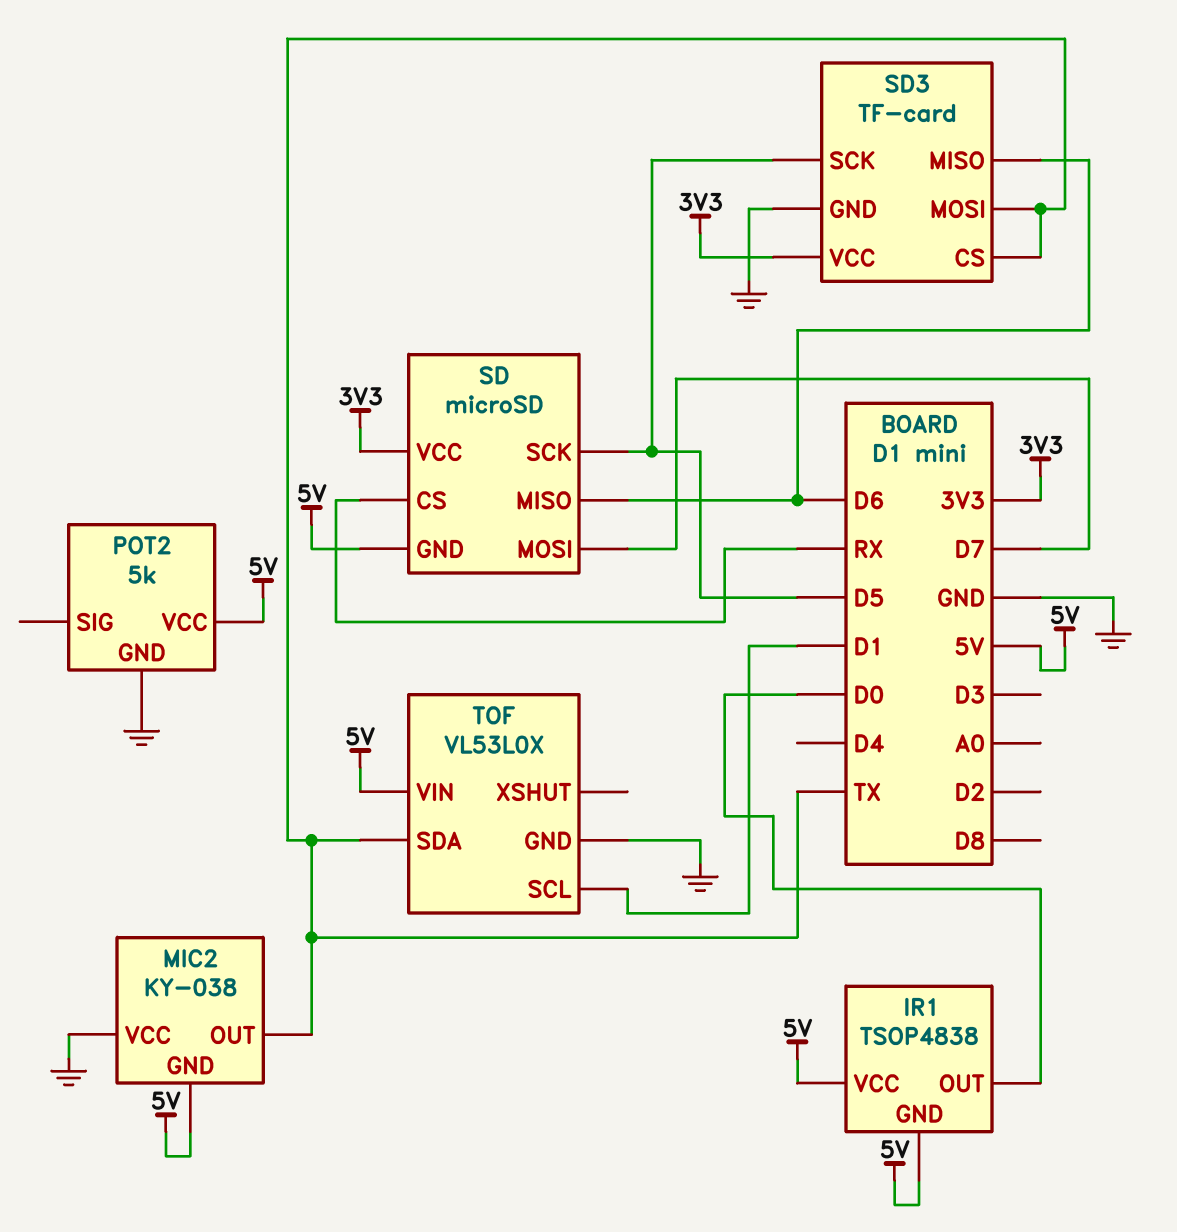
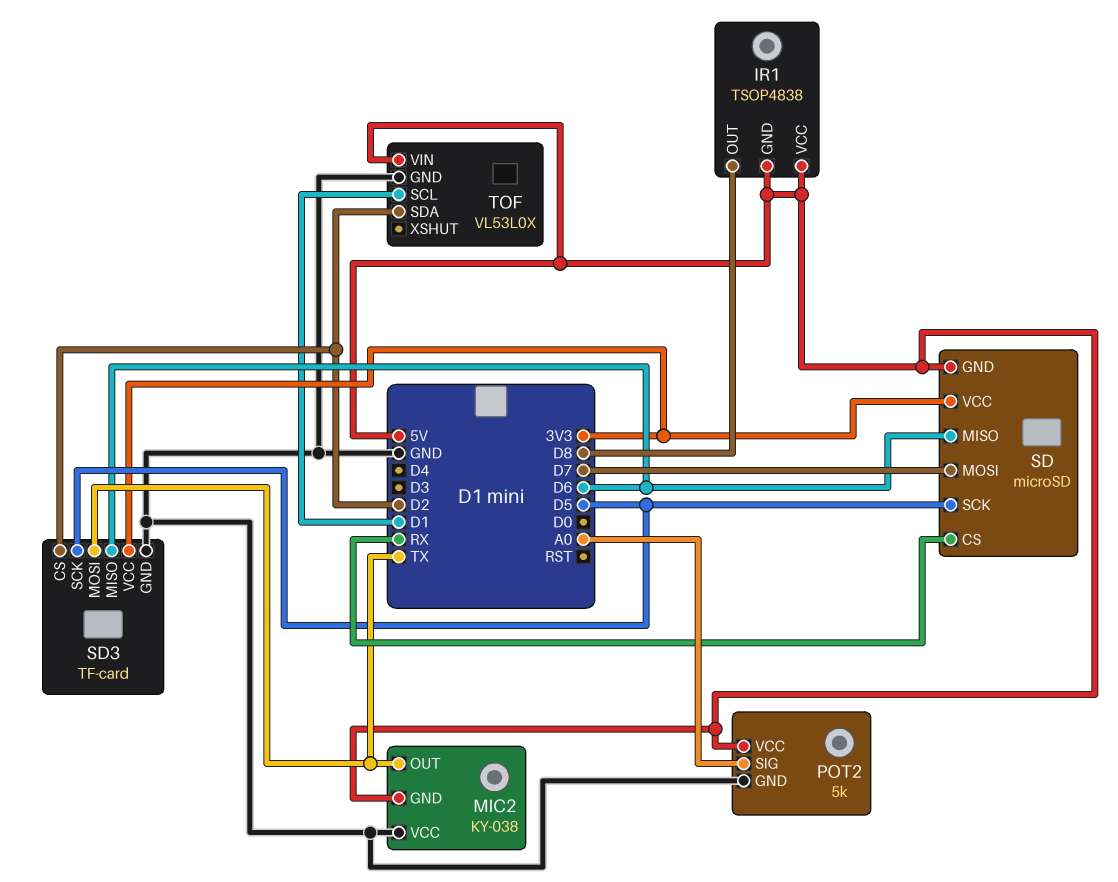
IR1 pin OUT: D0 -> D8
POT2 pin SIG: none -> A0
SD3 pin CS: TX -> D2
TOF pin SDA: TX -> D2

